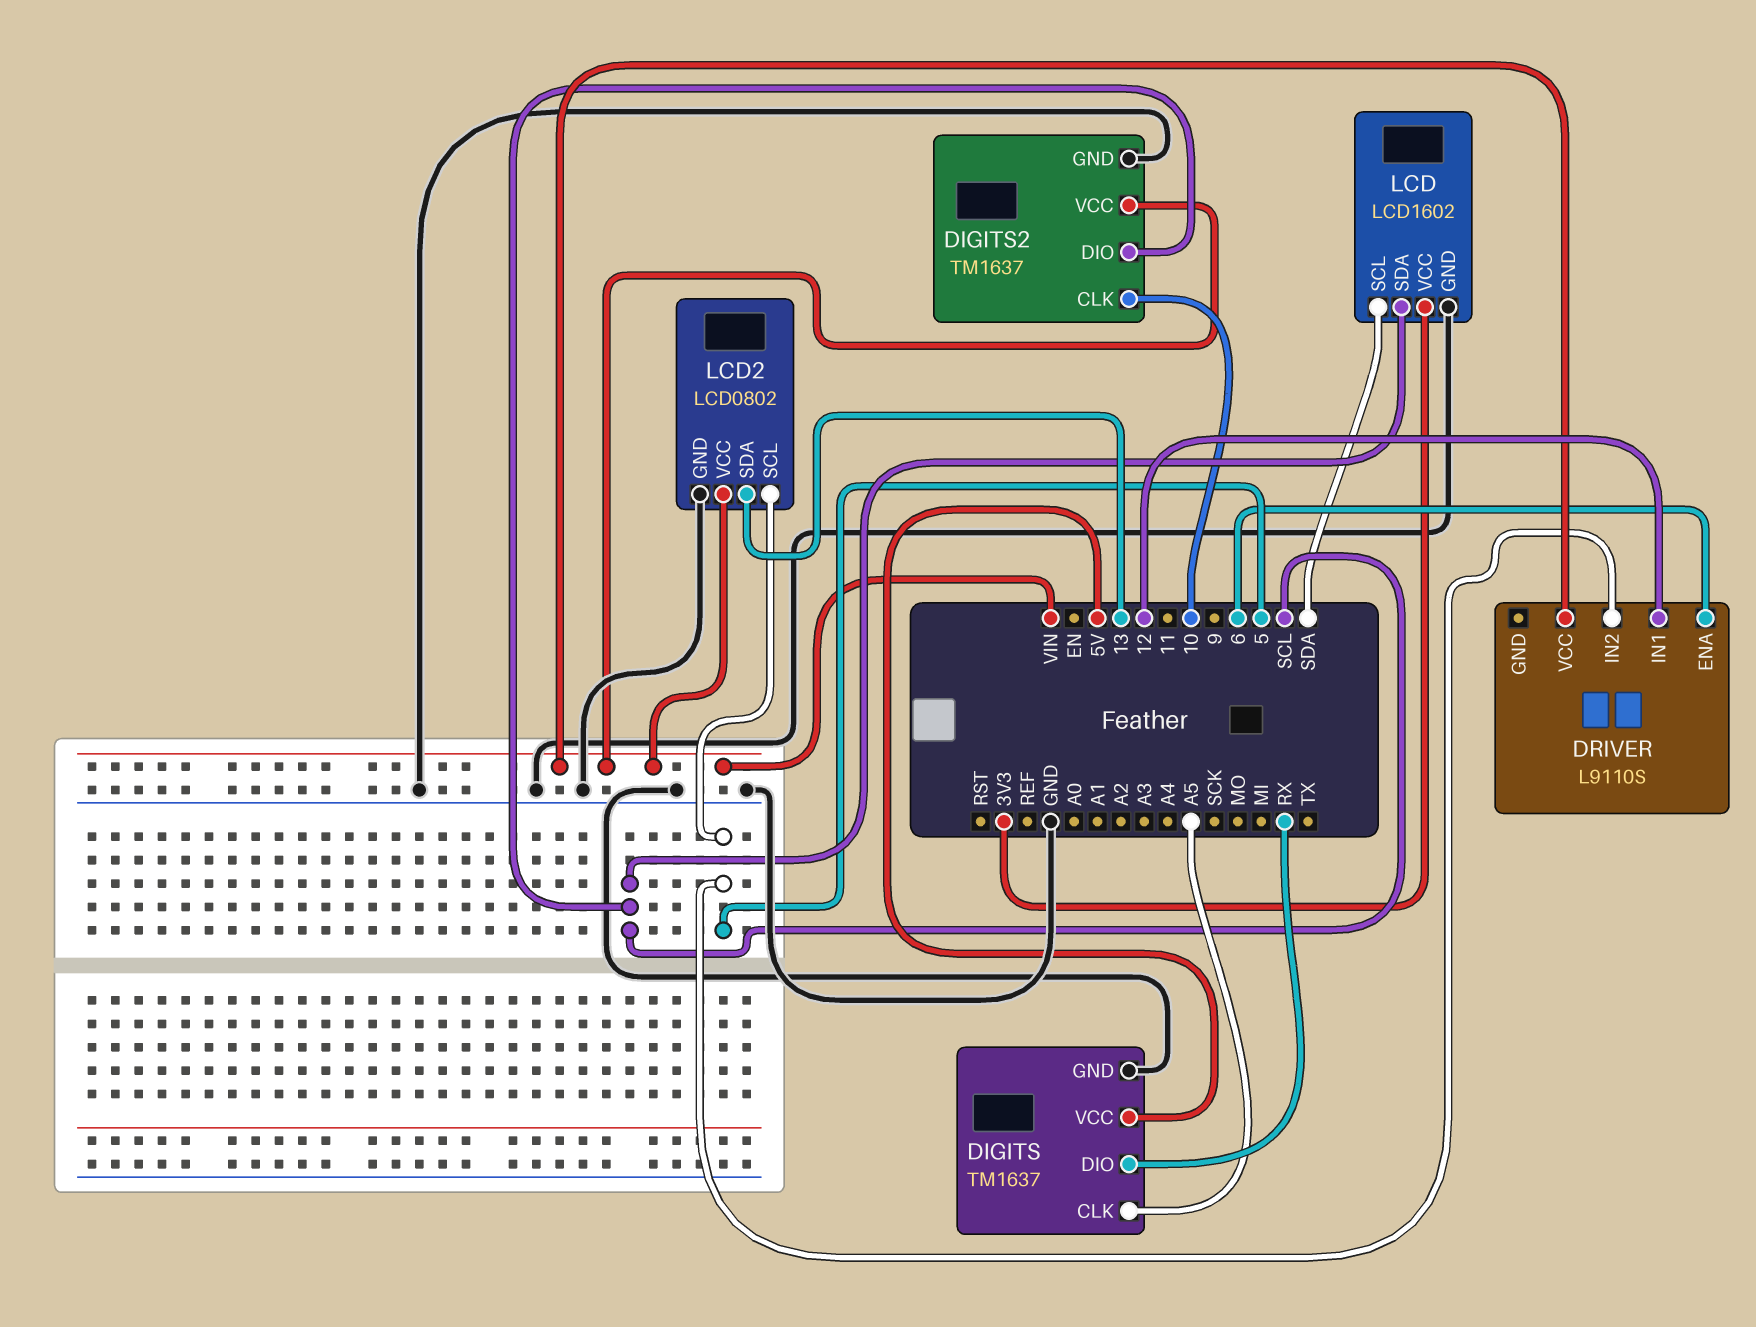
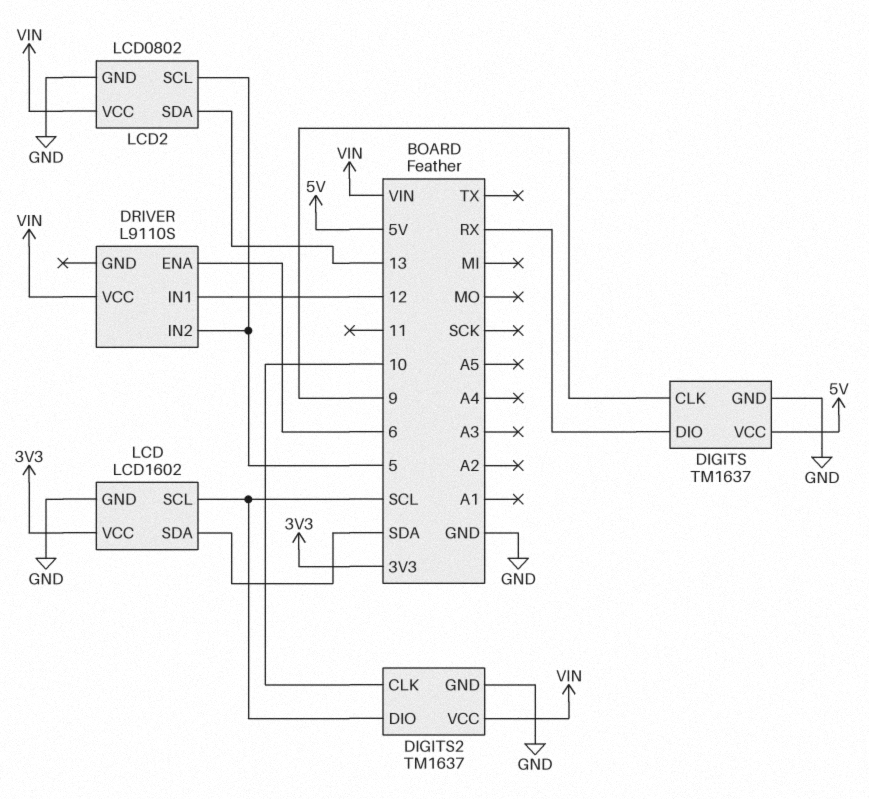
DIGITS pin CLK: A5 -> 9
LCD pin SCL: SDA -> SCL
LCD pin SDA: SCL -> SDA

